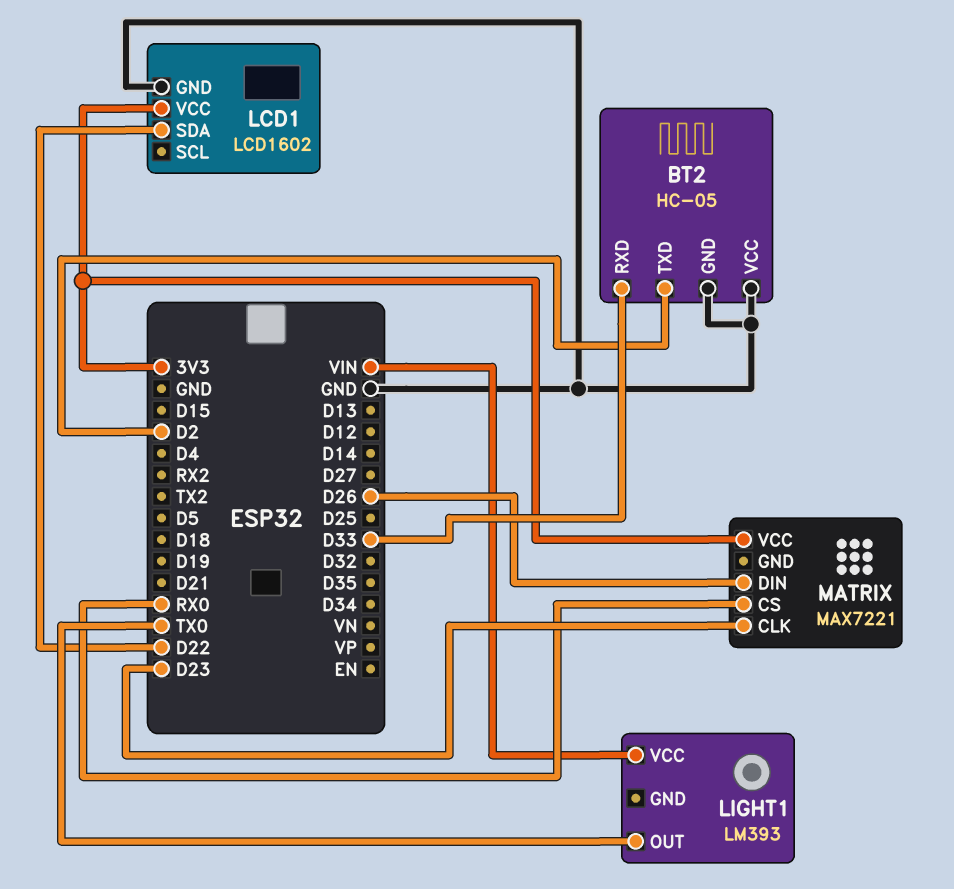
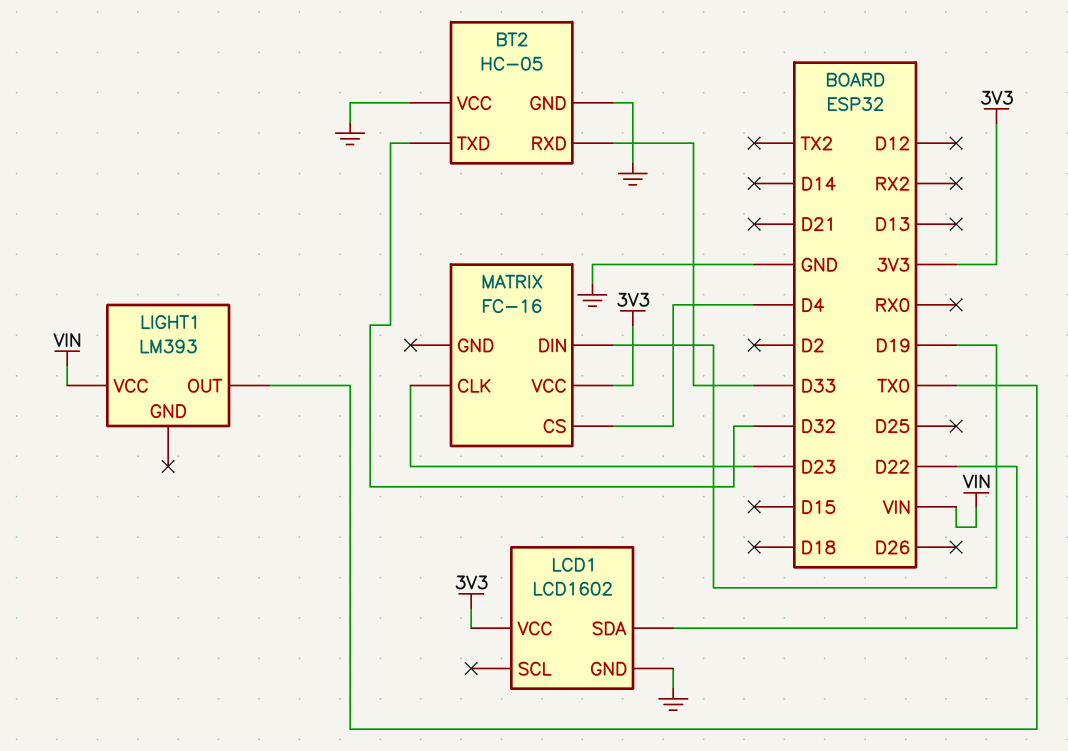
BT2 pin TXD: D2 -> D32
MATRIX: MAX7221 -> FC-16
MATRIX pin CS: RX0 -> D4
MATRIX pin DIN: D26 -> D19

